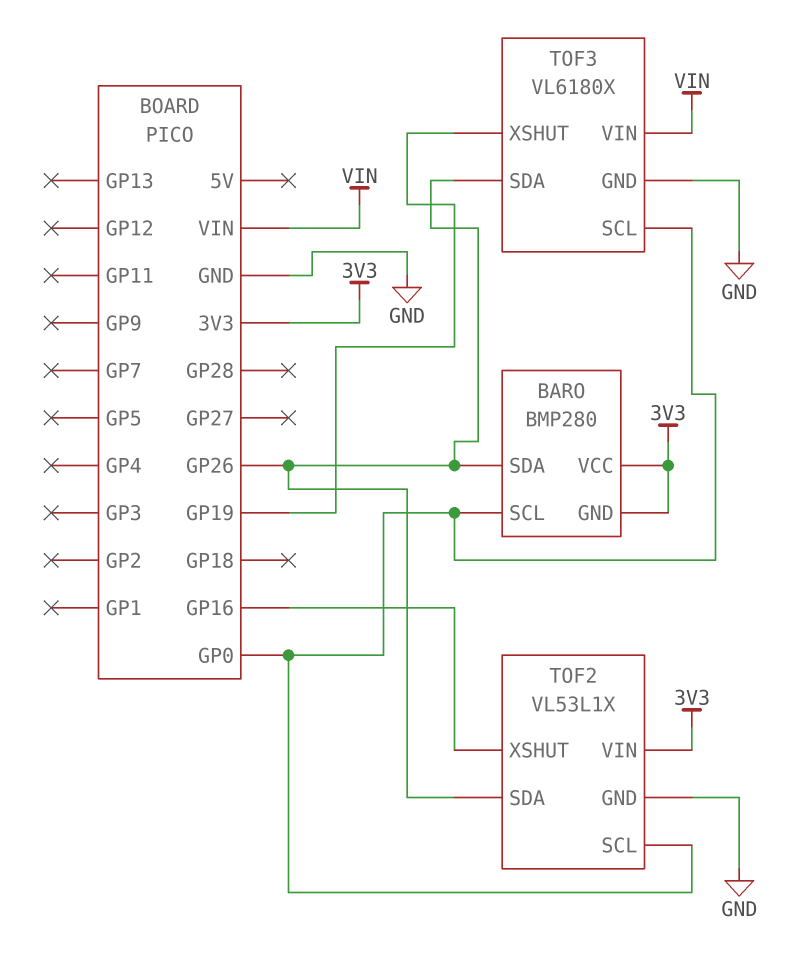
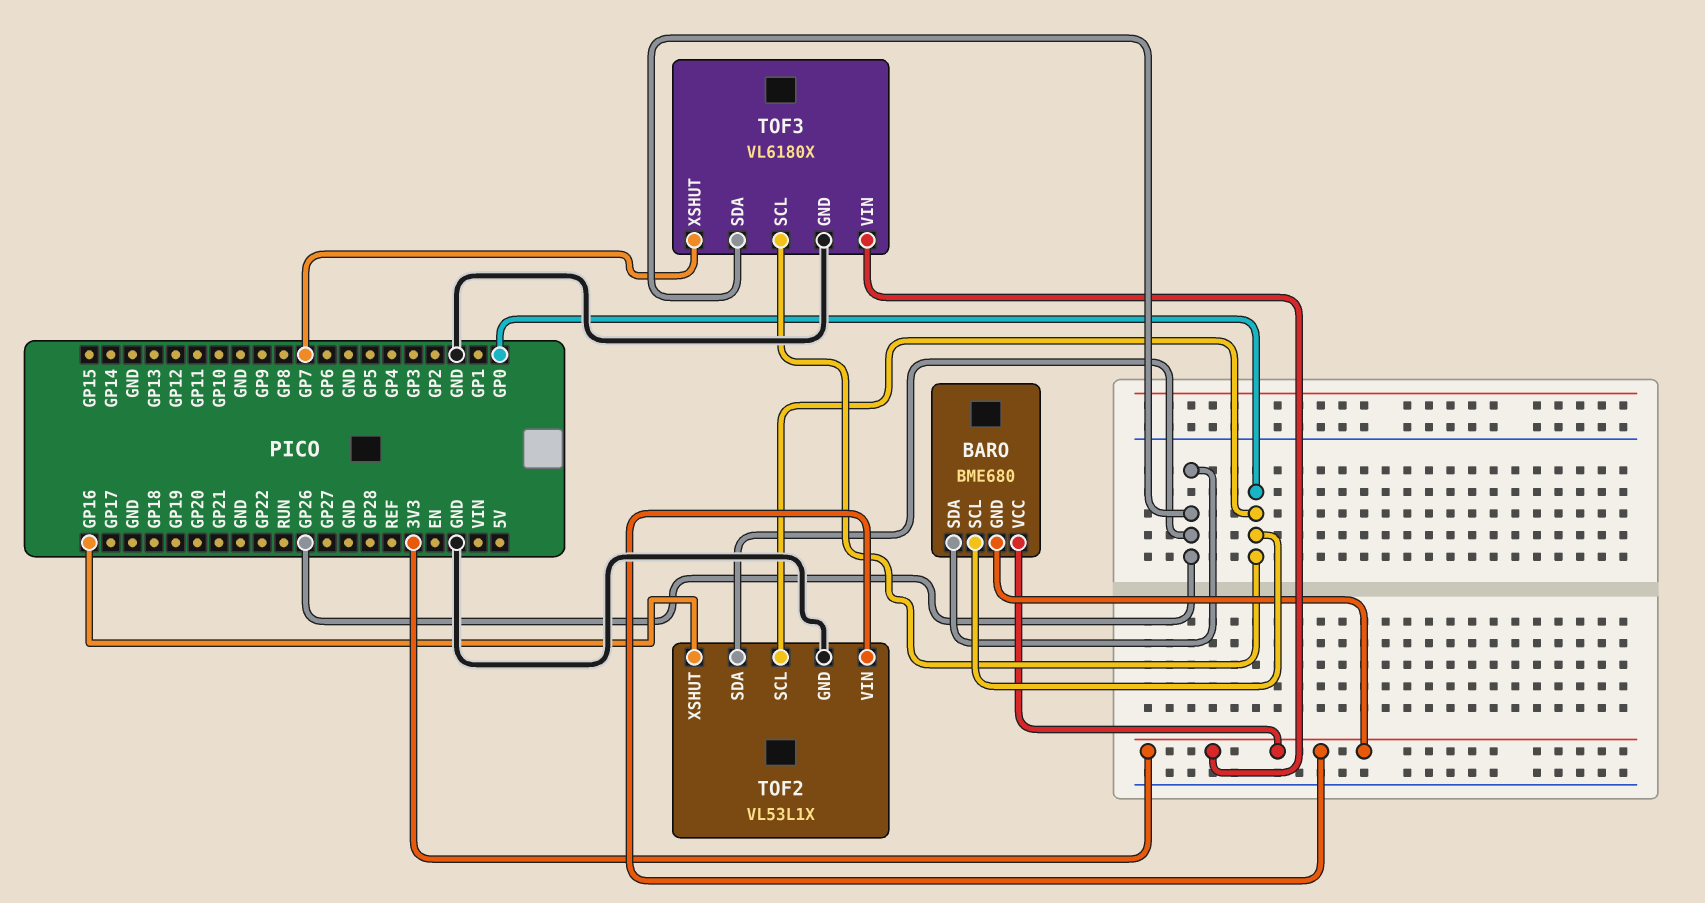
BARO: BMP280 -> BME680
TOF3 pin VIN: VIN -> 3V3
TOF3 pin XSHUT: GP19 -> GP7

